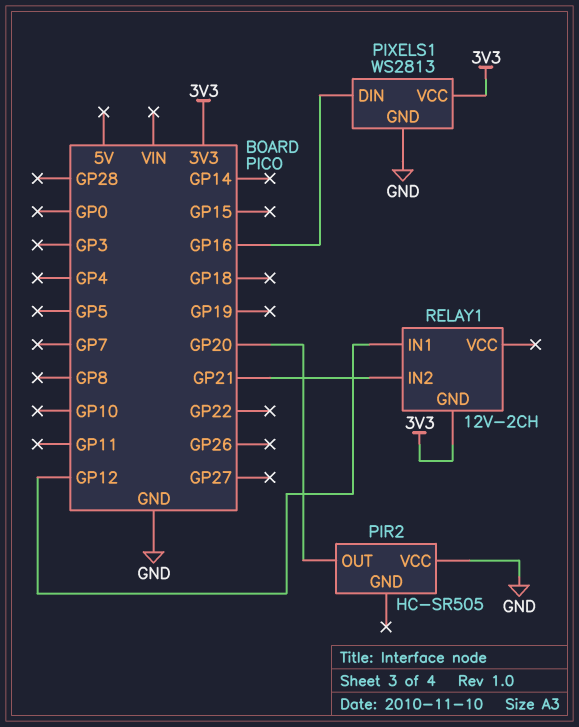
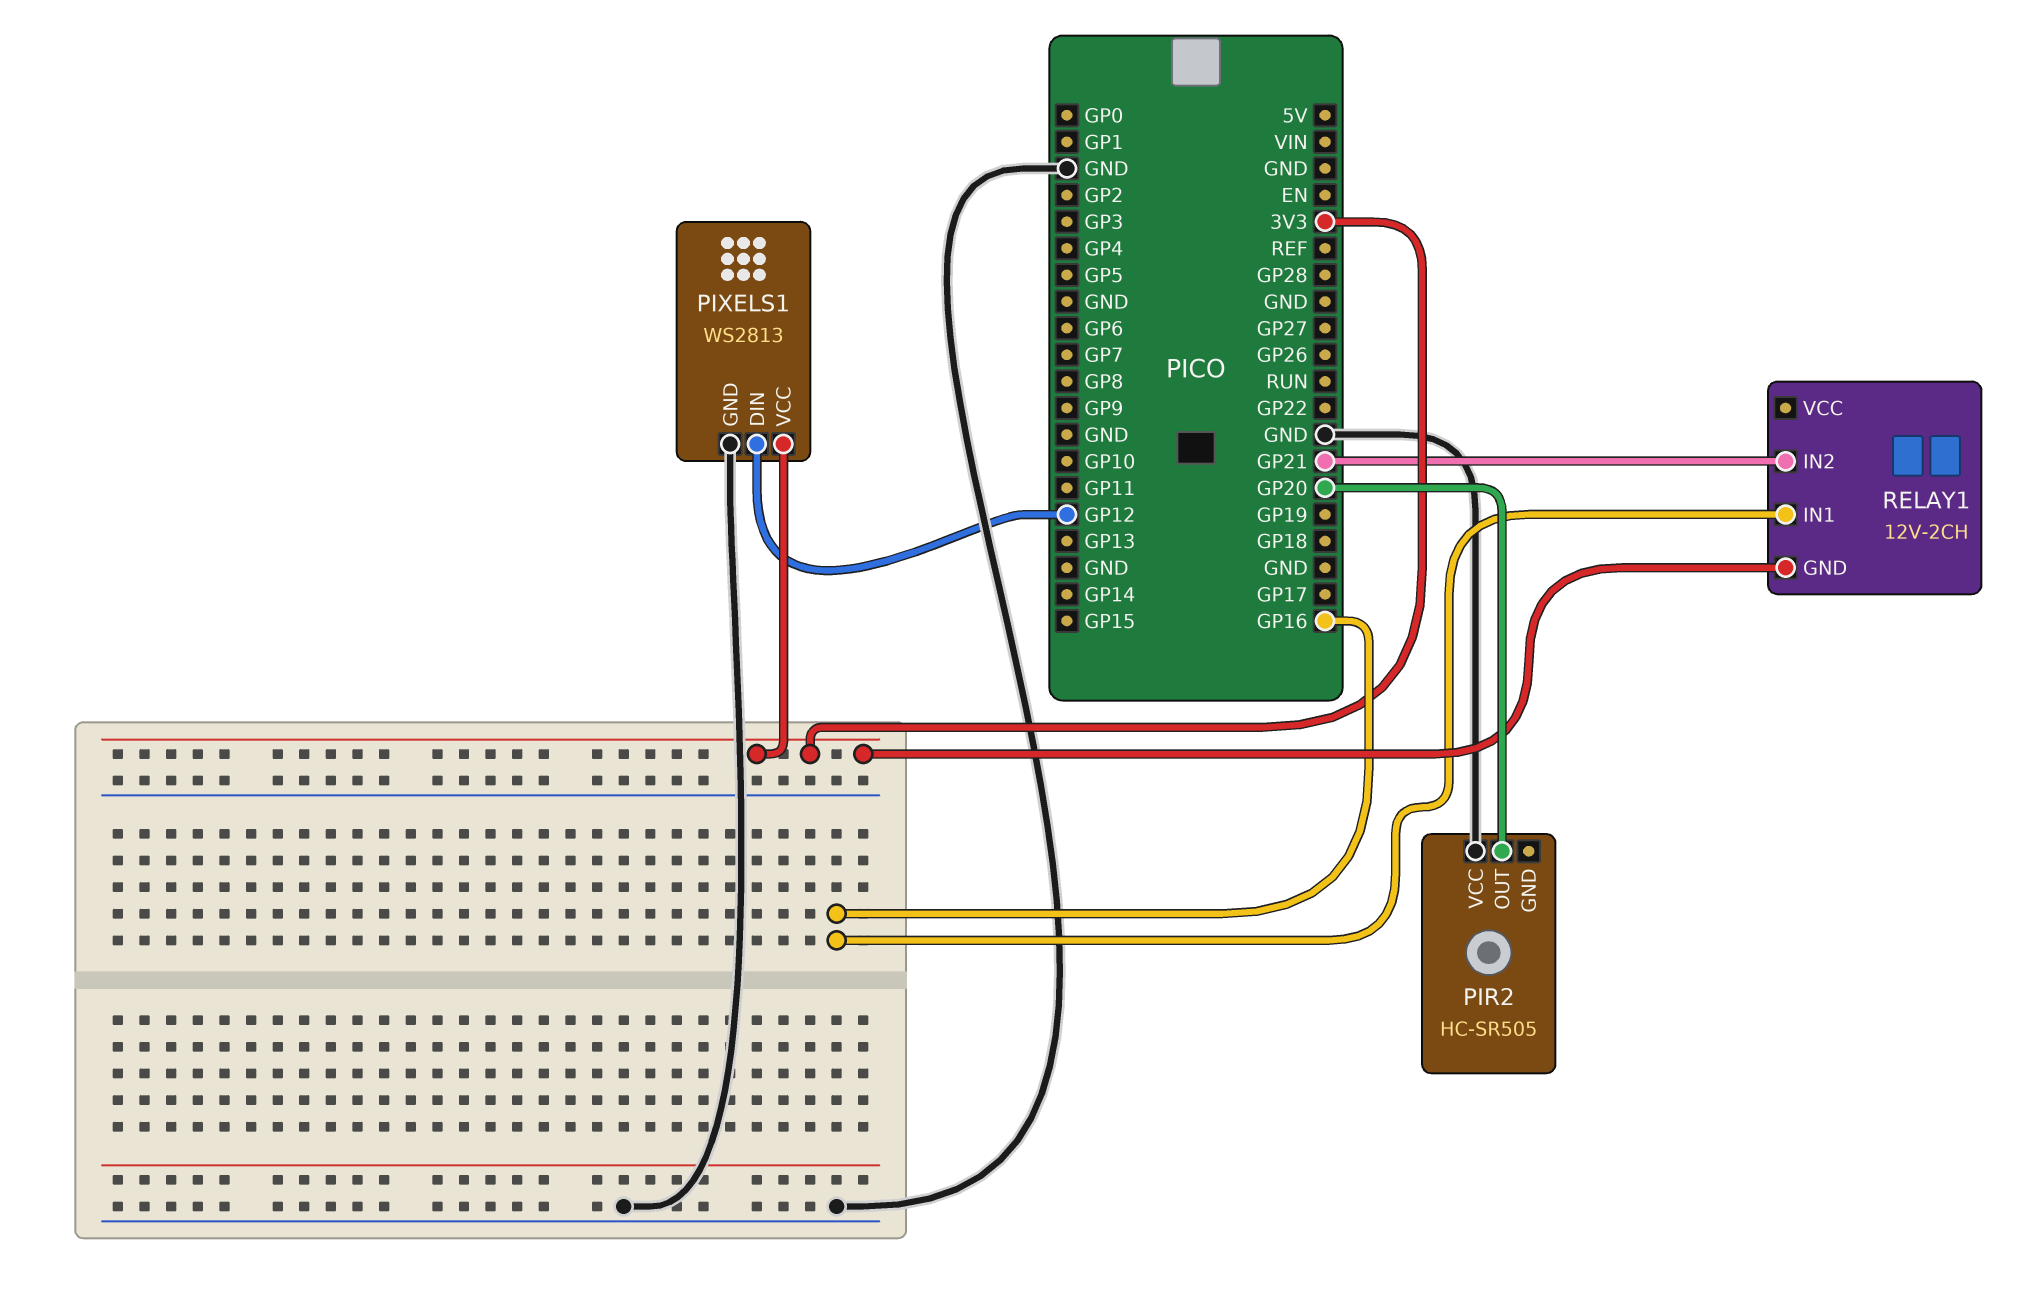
PIXELS1 pin DIN: GP16 -> GP12
RELAY1 pin IN1: GP12 -> GP16

